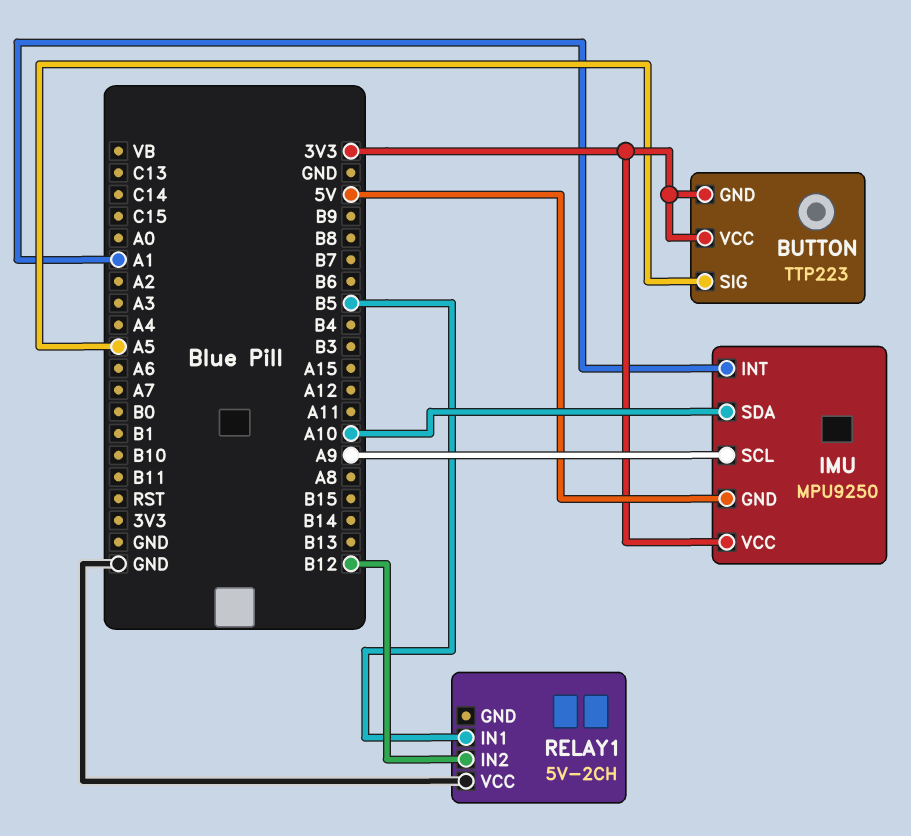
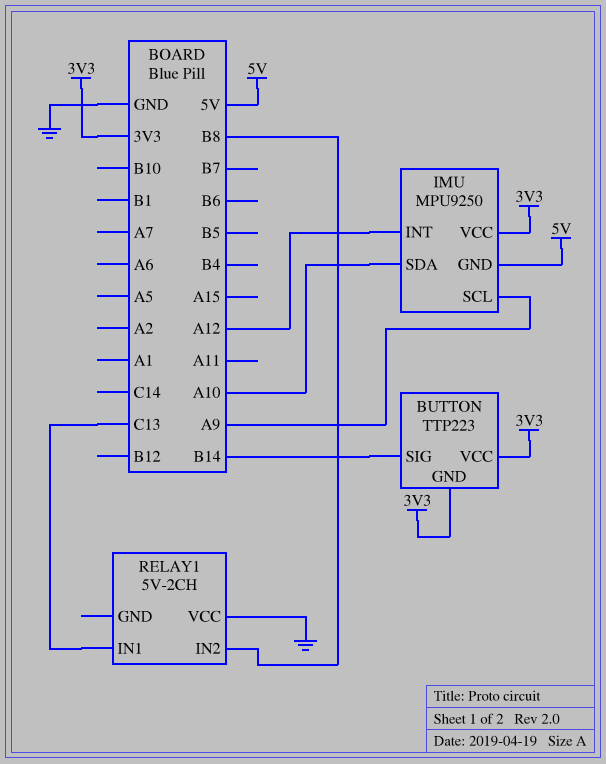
BUTTON pin SIG: A5 -> B14
IMU pin INT: A1 -> A12
RELAY1 pin IN1: B5 -> C13
RELAY1 pin IN2: B12 -> B8

